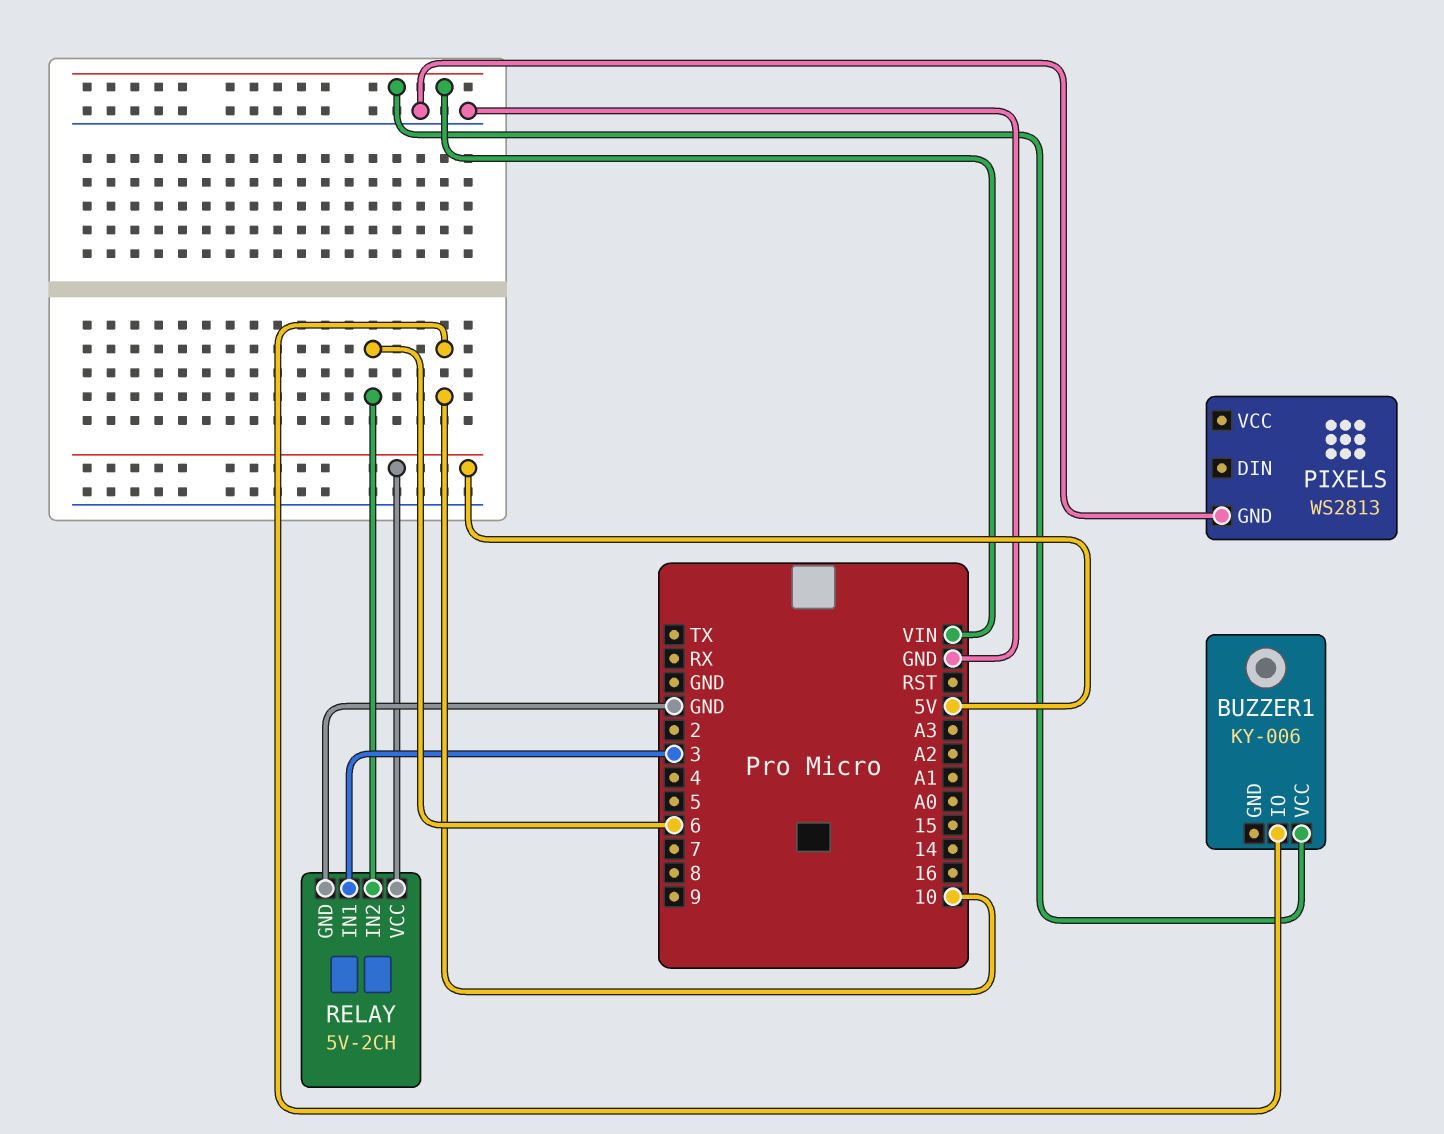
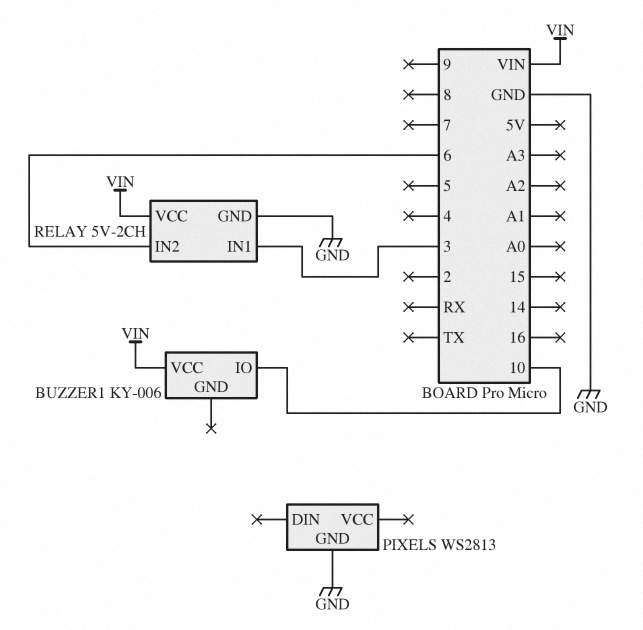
RELAY pin VCC: 5V -> VIN

